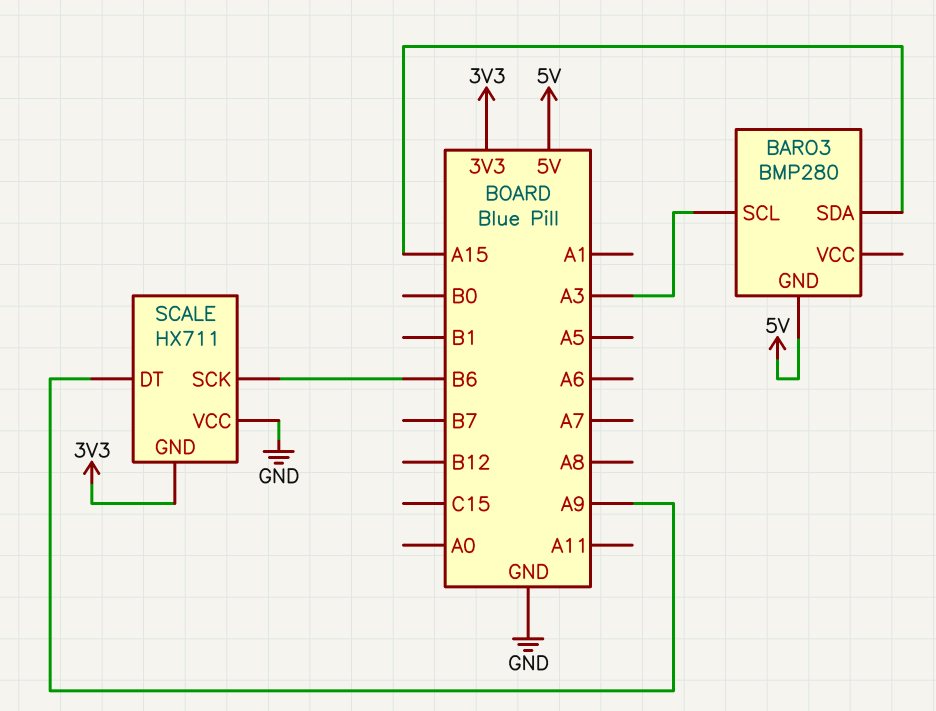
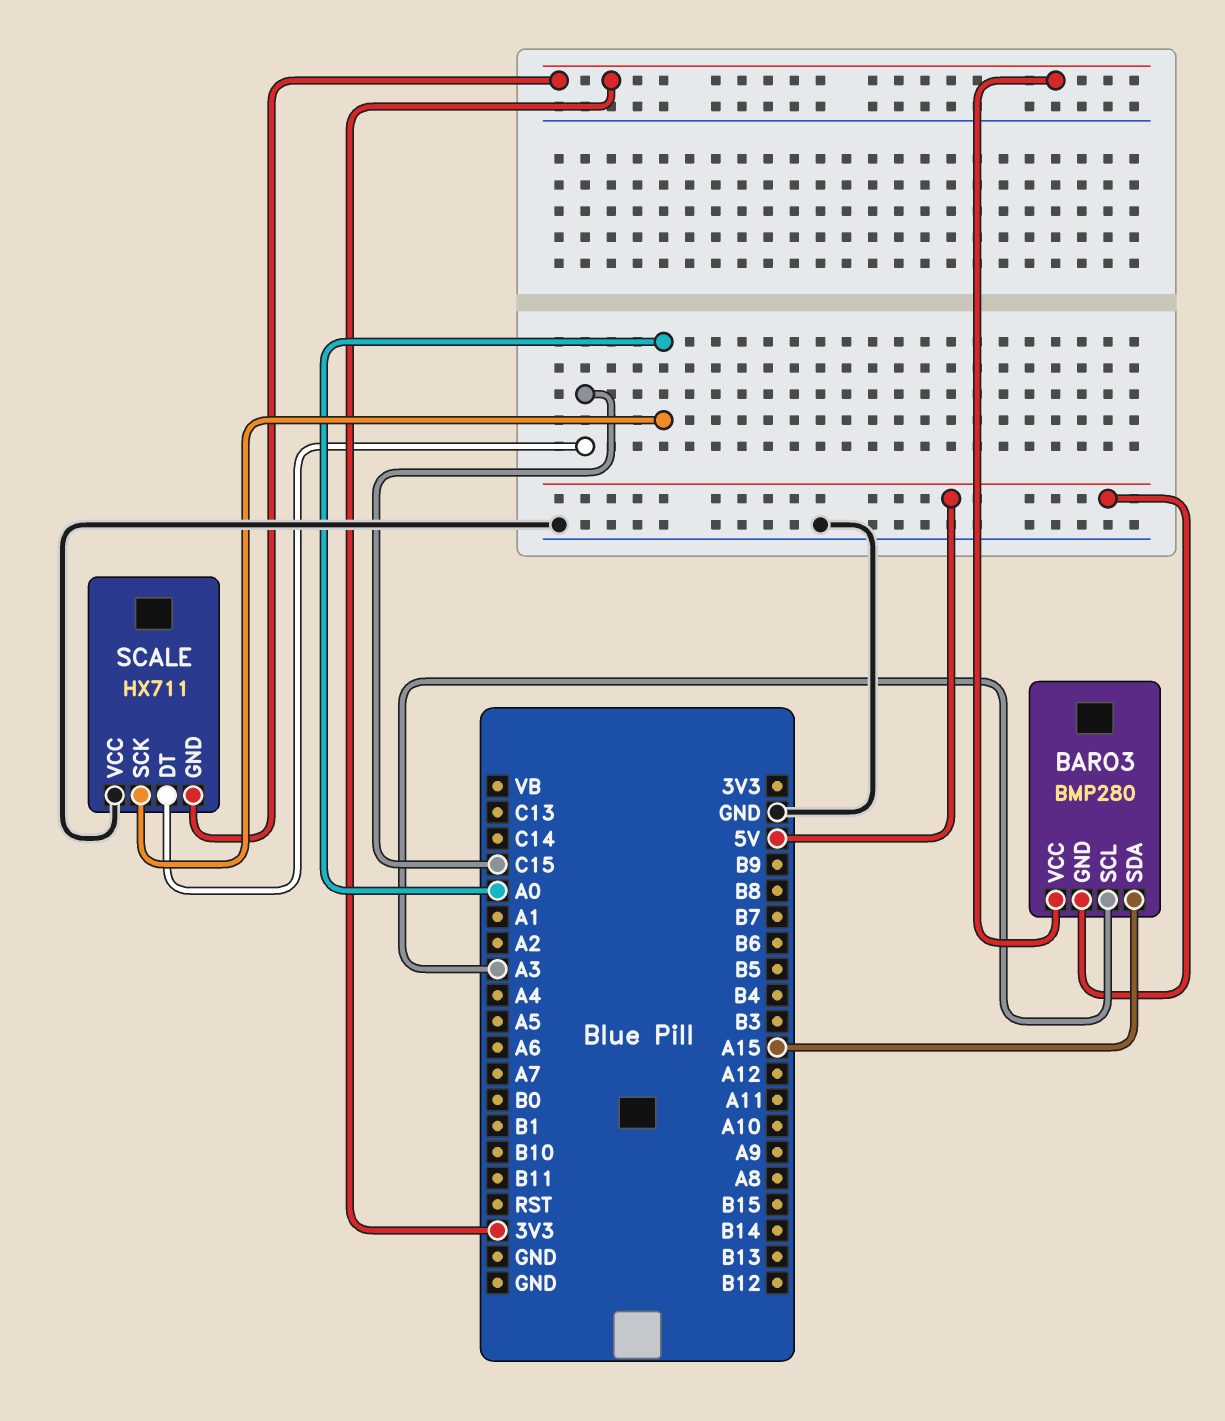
BARO3 pin VCC: none -> 3V3
SCALE pin DT: A9 -> C15
SCALE pin SCK: B6 -> A0

